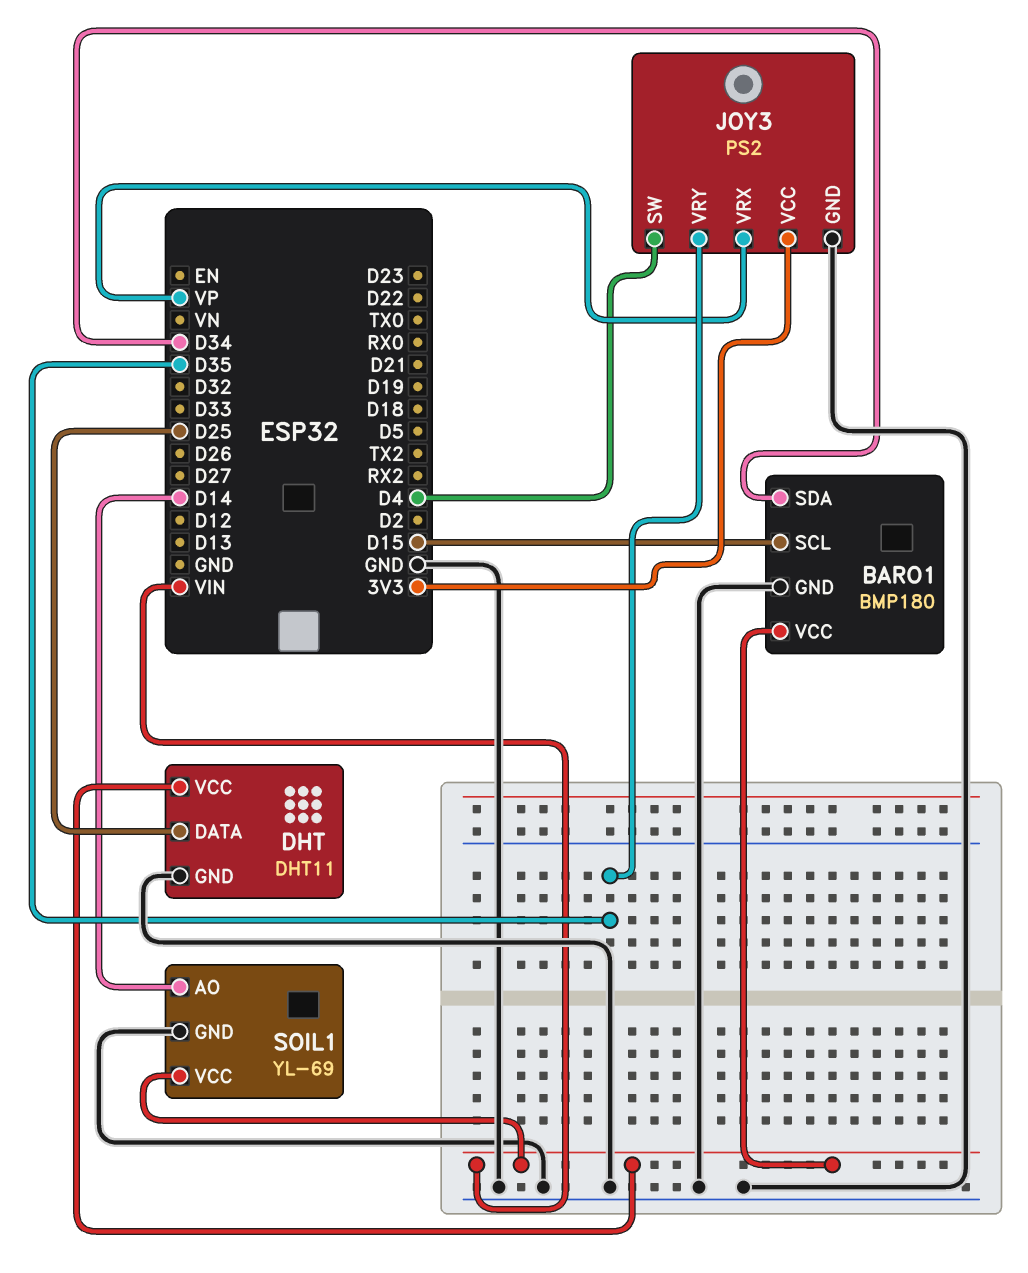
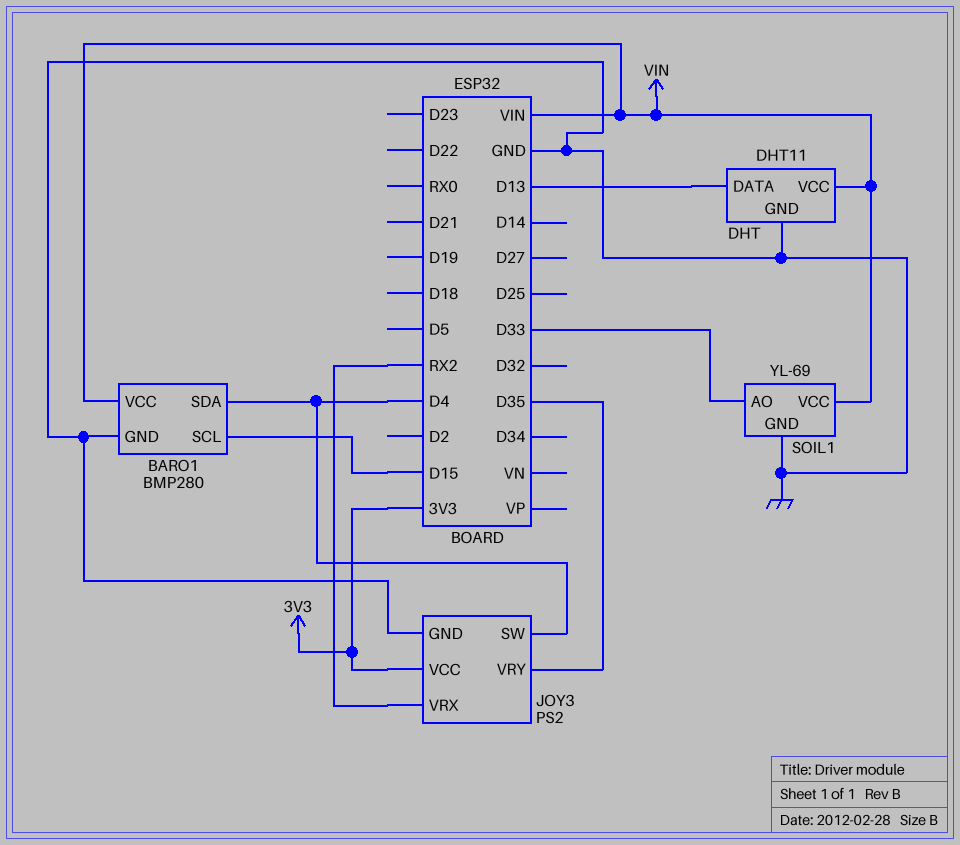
BARO1: BMP180 -> BMP280
BARO1 pin SDA: D34 -> D4
DHT pin DATA: D25 -> D13
JOY3 pin VRX: VP -> RX2
SOIL1 pin AO: D14 -> D33

